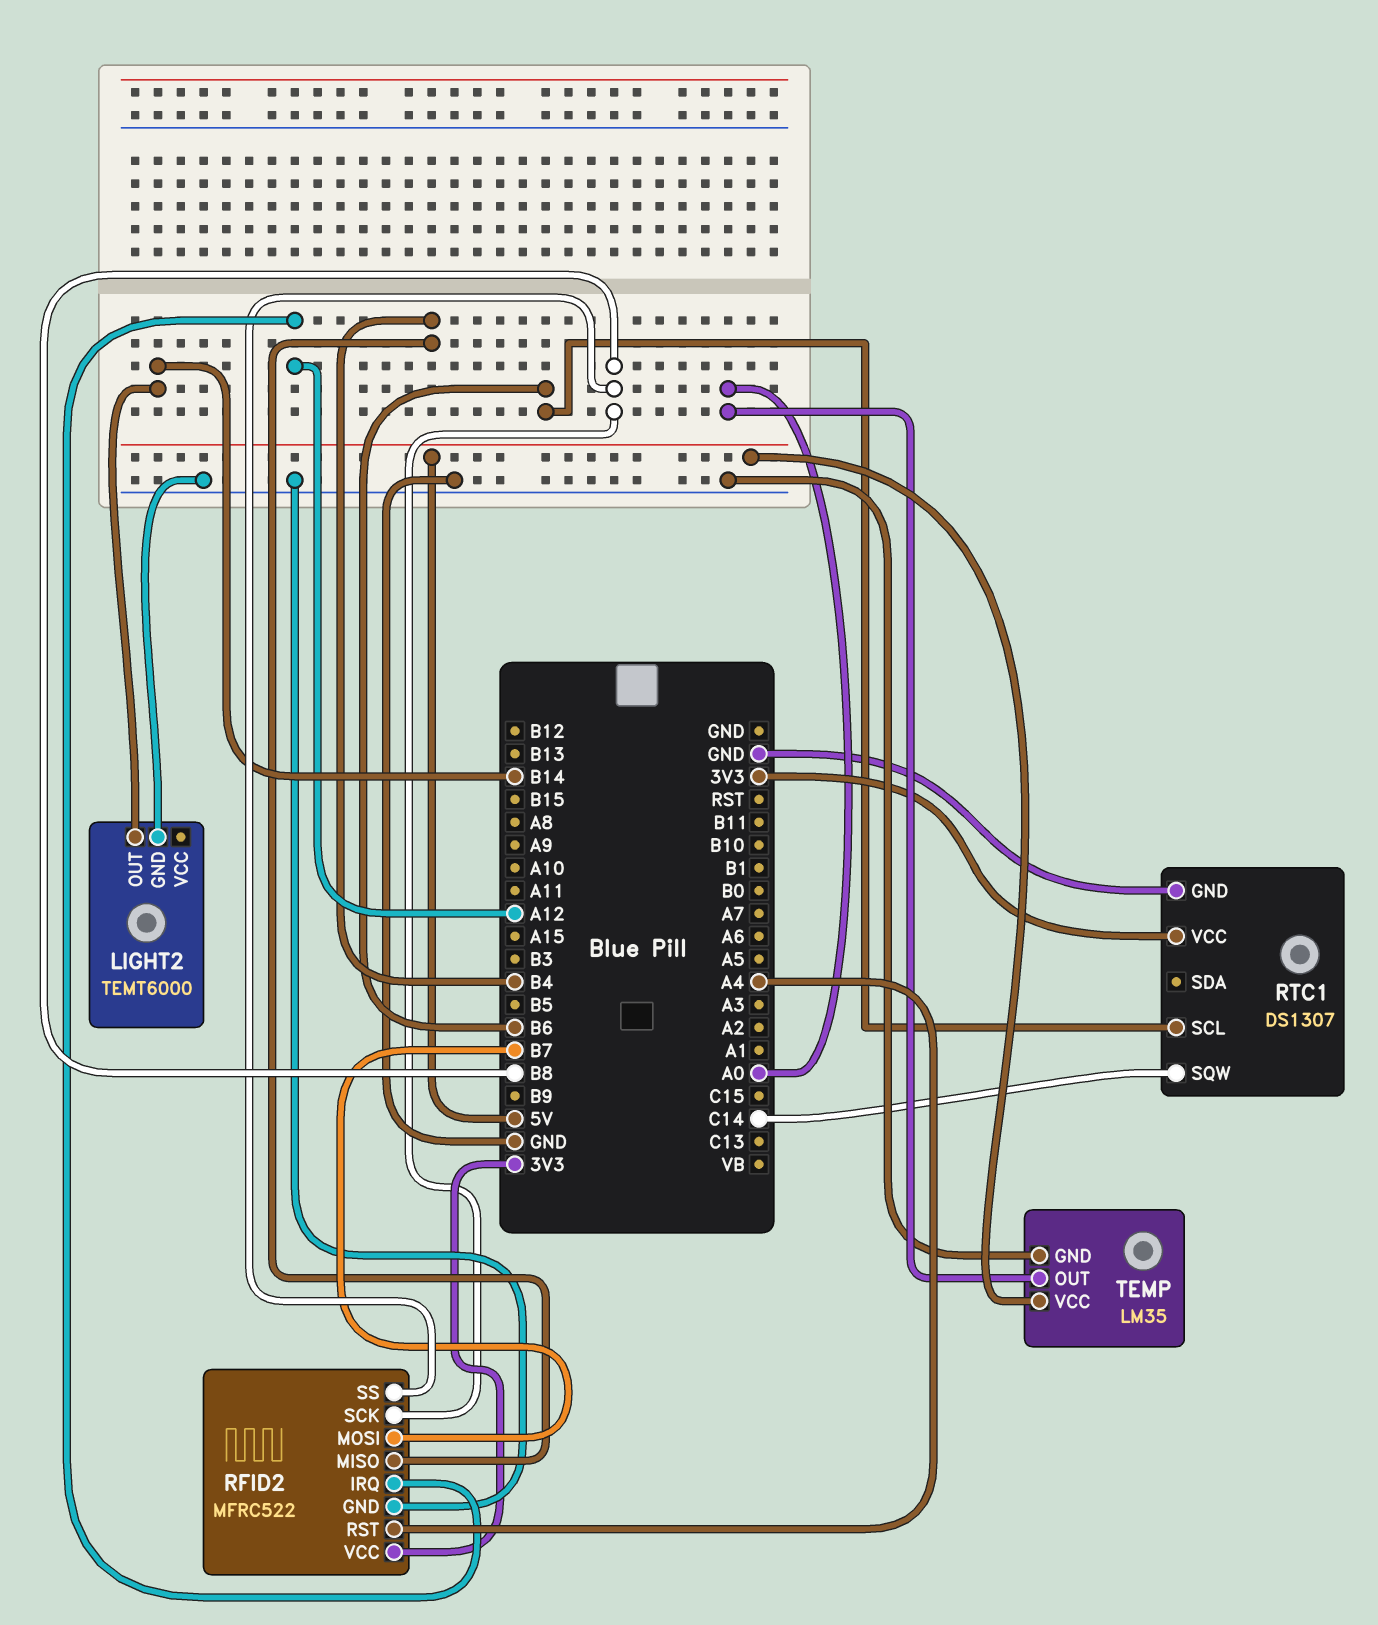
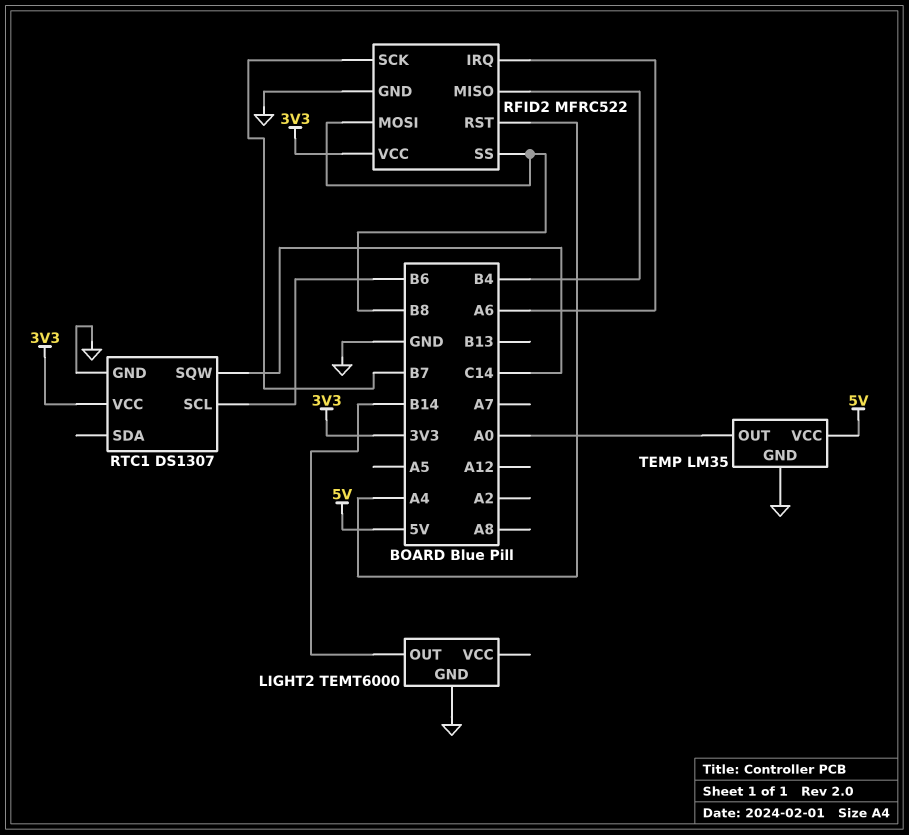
RFID2 pin IRQ: A12 -> A6
RFID2 pin MOSI: B7 -> B8
RFID2 pin SCK: B8 -> B7

